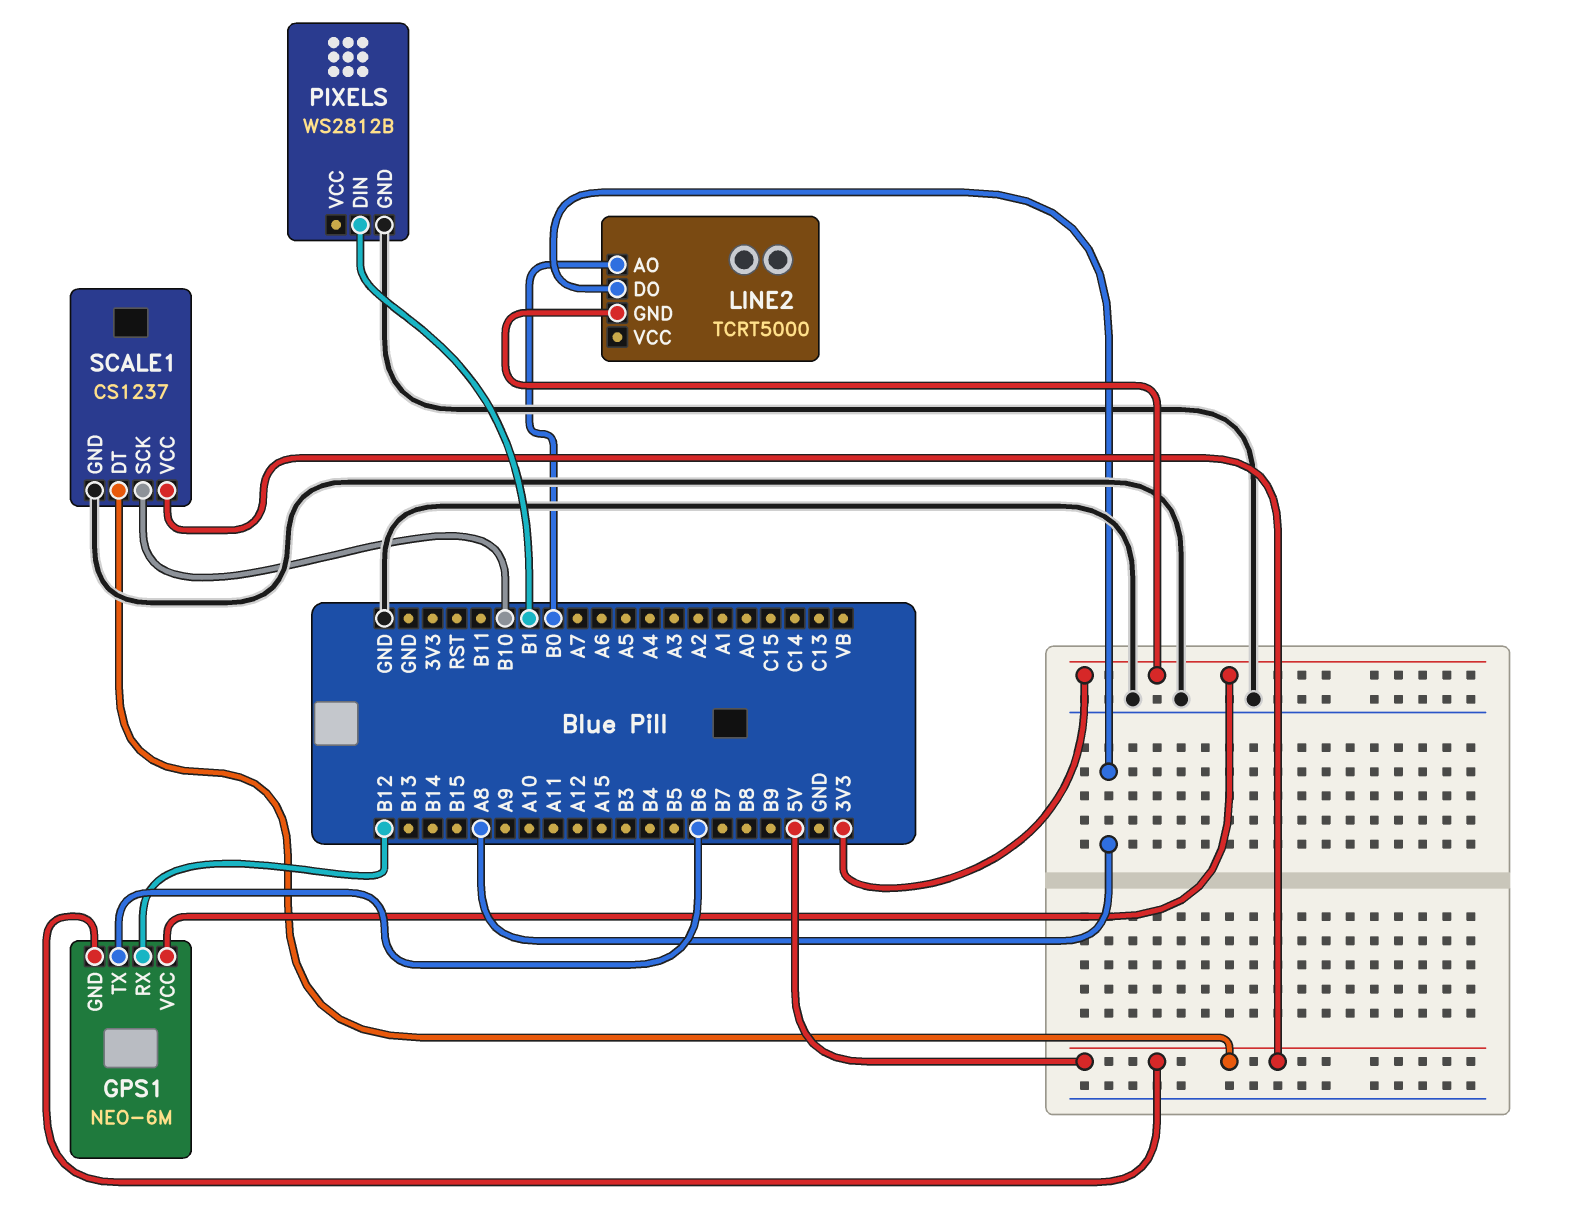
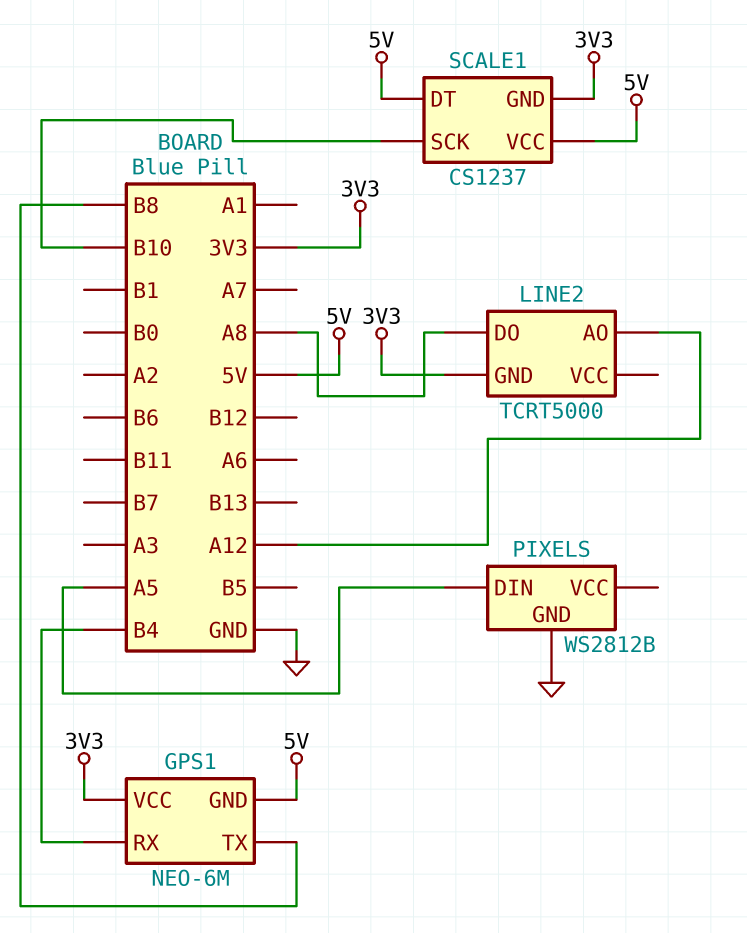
GPS1 pin RX: B12 -> B4
GPS1 pin TX: B6 -> B8
LINE2 pin AO: B0 -> A12
PIXELS pin DIN: B1 -> A5
SCALE1 pin GND: GND -> 3V3

